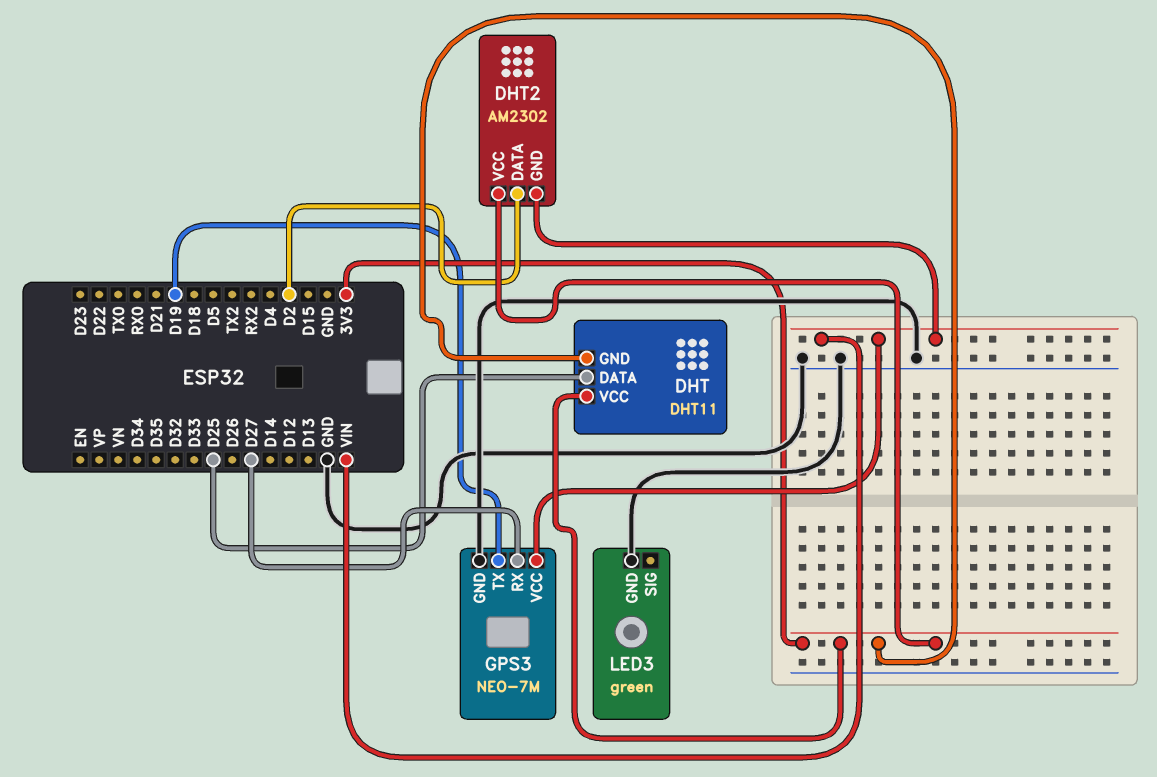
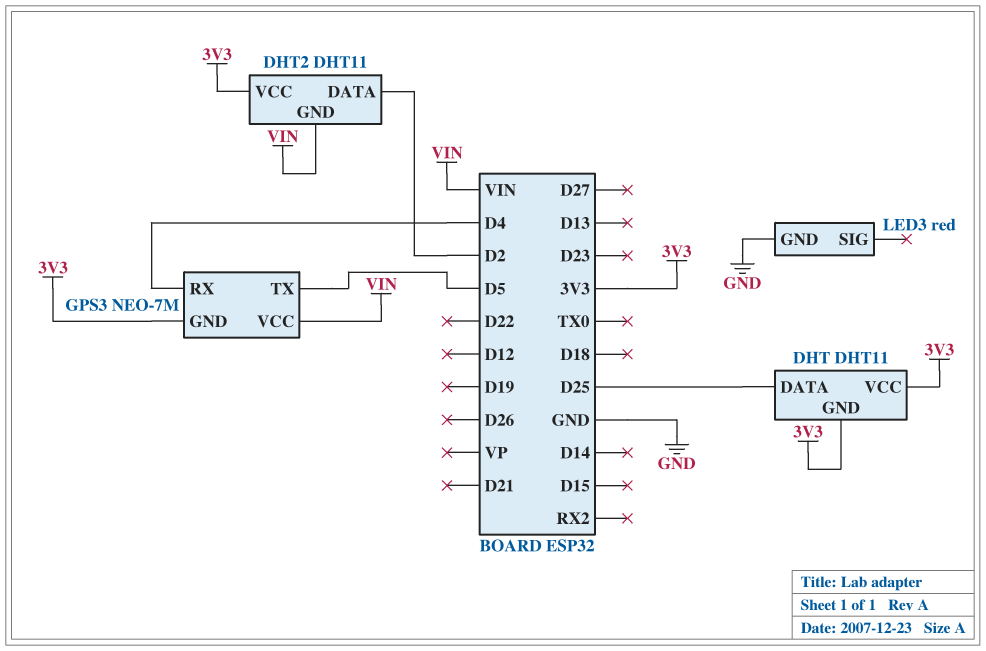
DHT2: AM2302 -> DHT11
GPS3 pin GND: GND -> 3V3
GPS3 pin RX: D27 -> D4
GPS3 pin TX: D19 -> D5
LED3: green -> red

